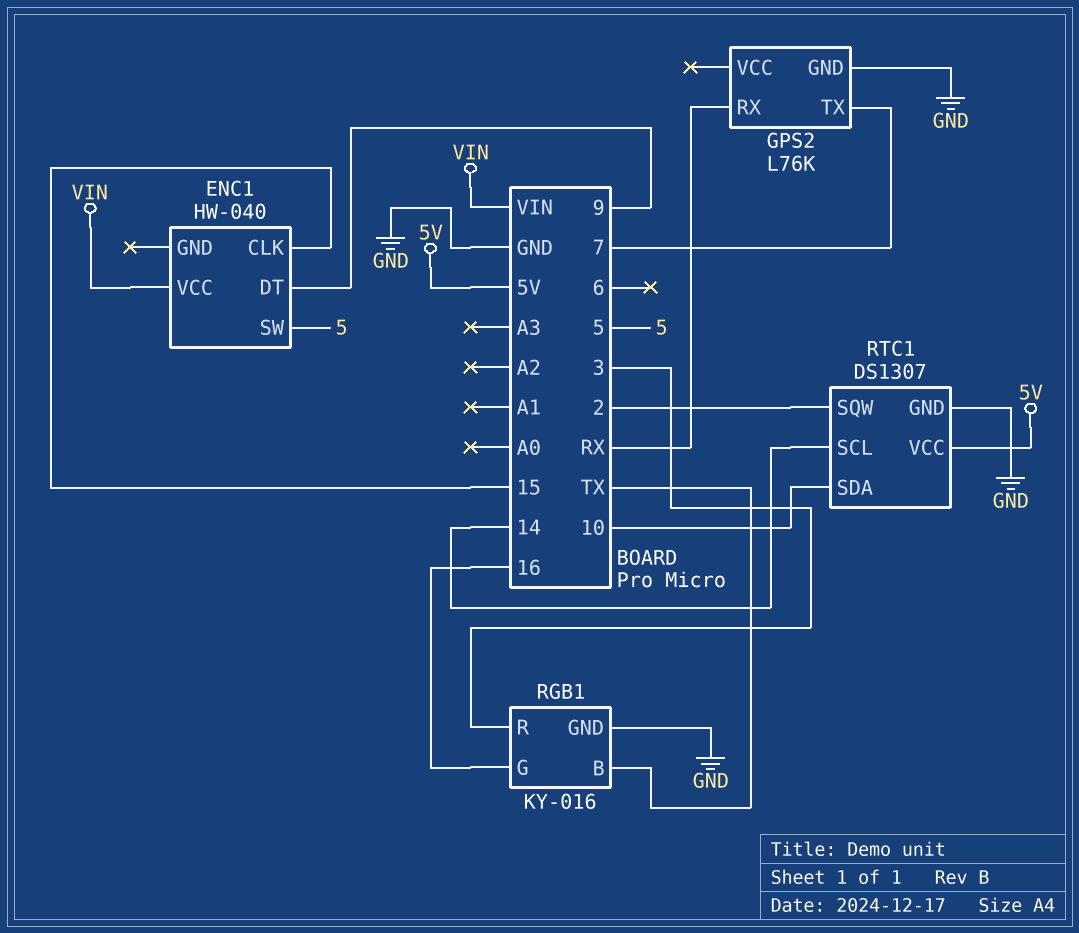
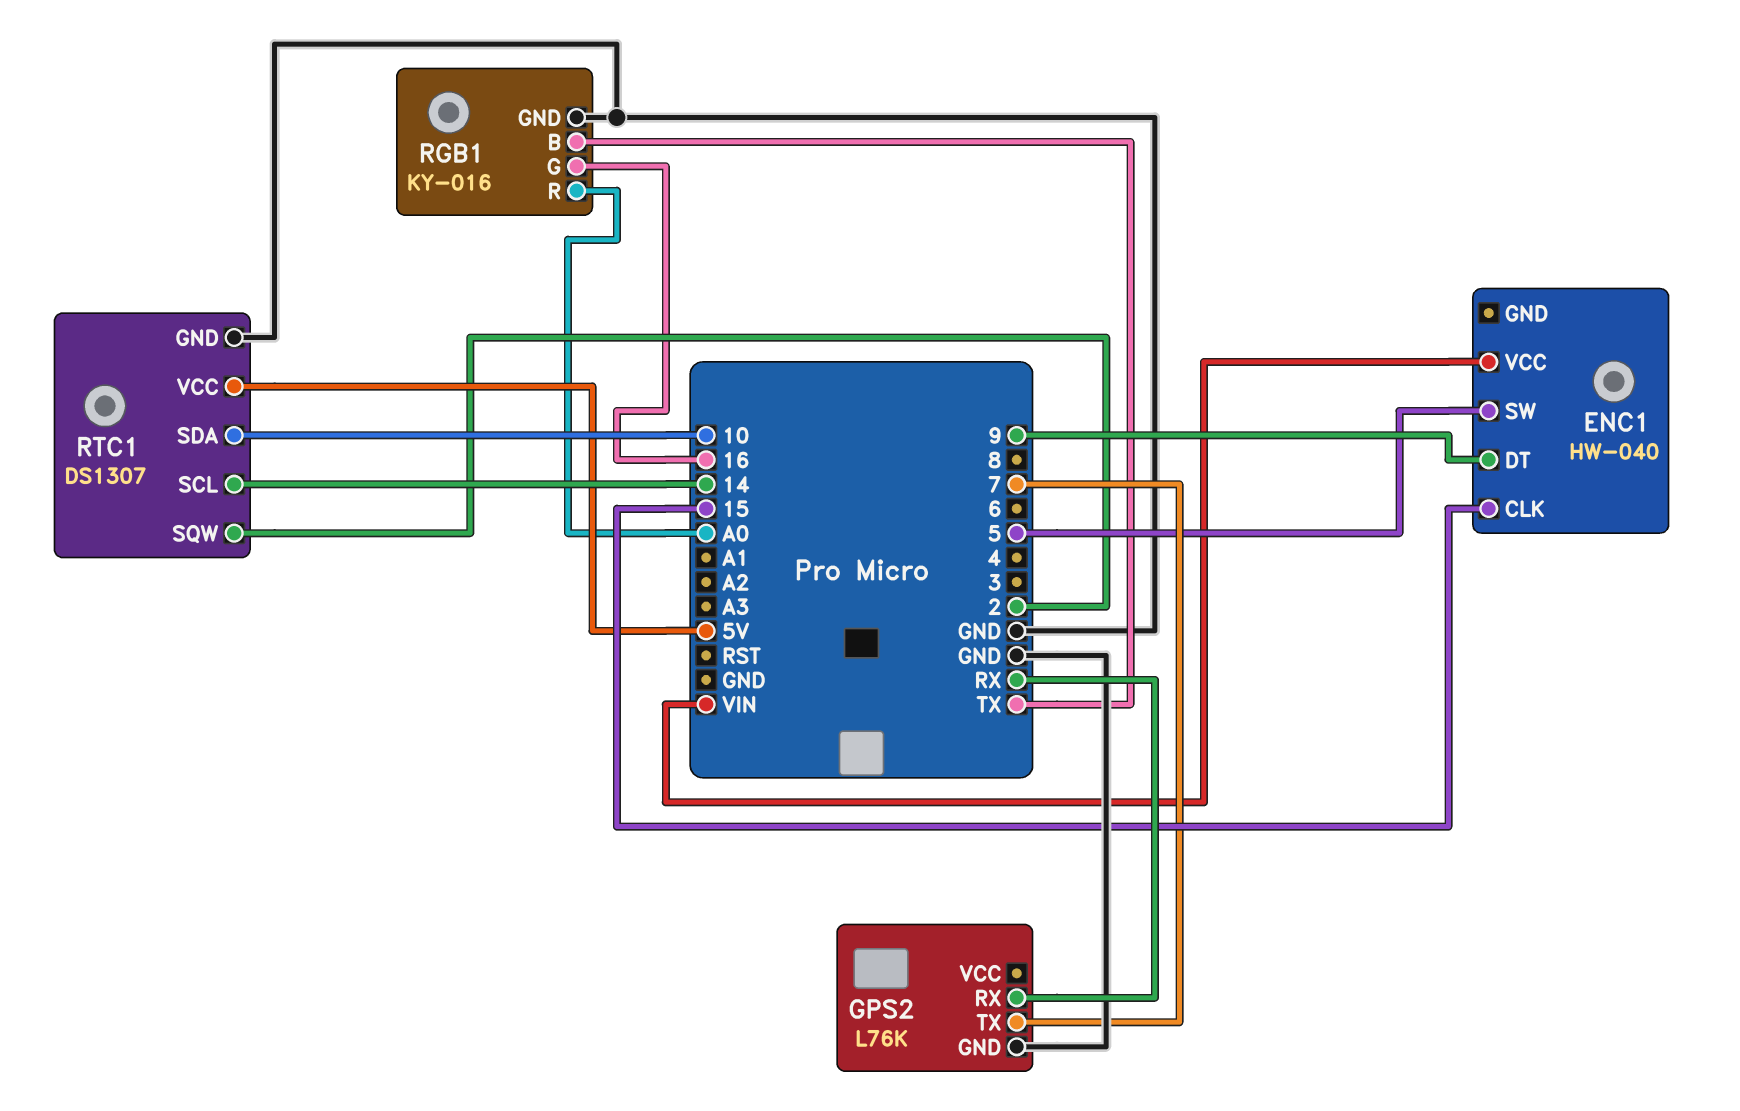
RGB1 pin R: 3 -> A0

